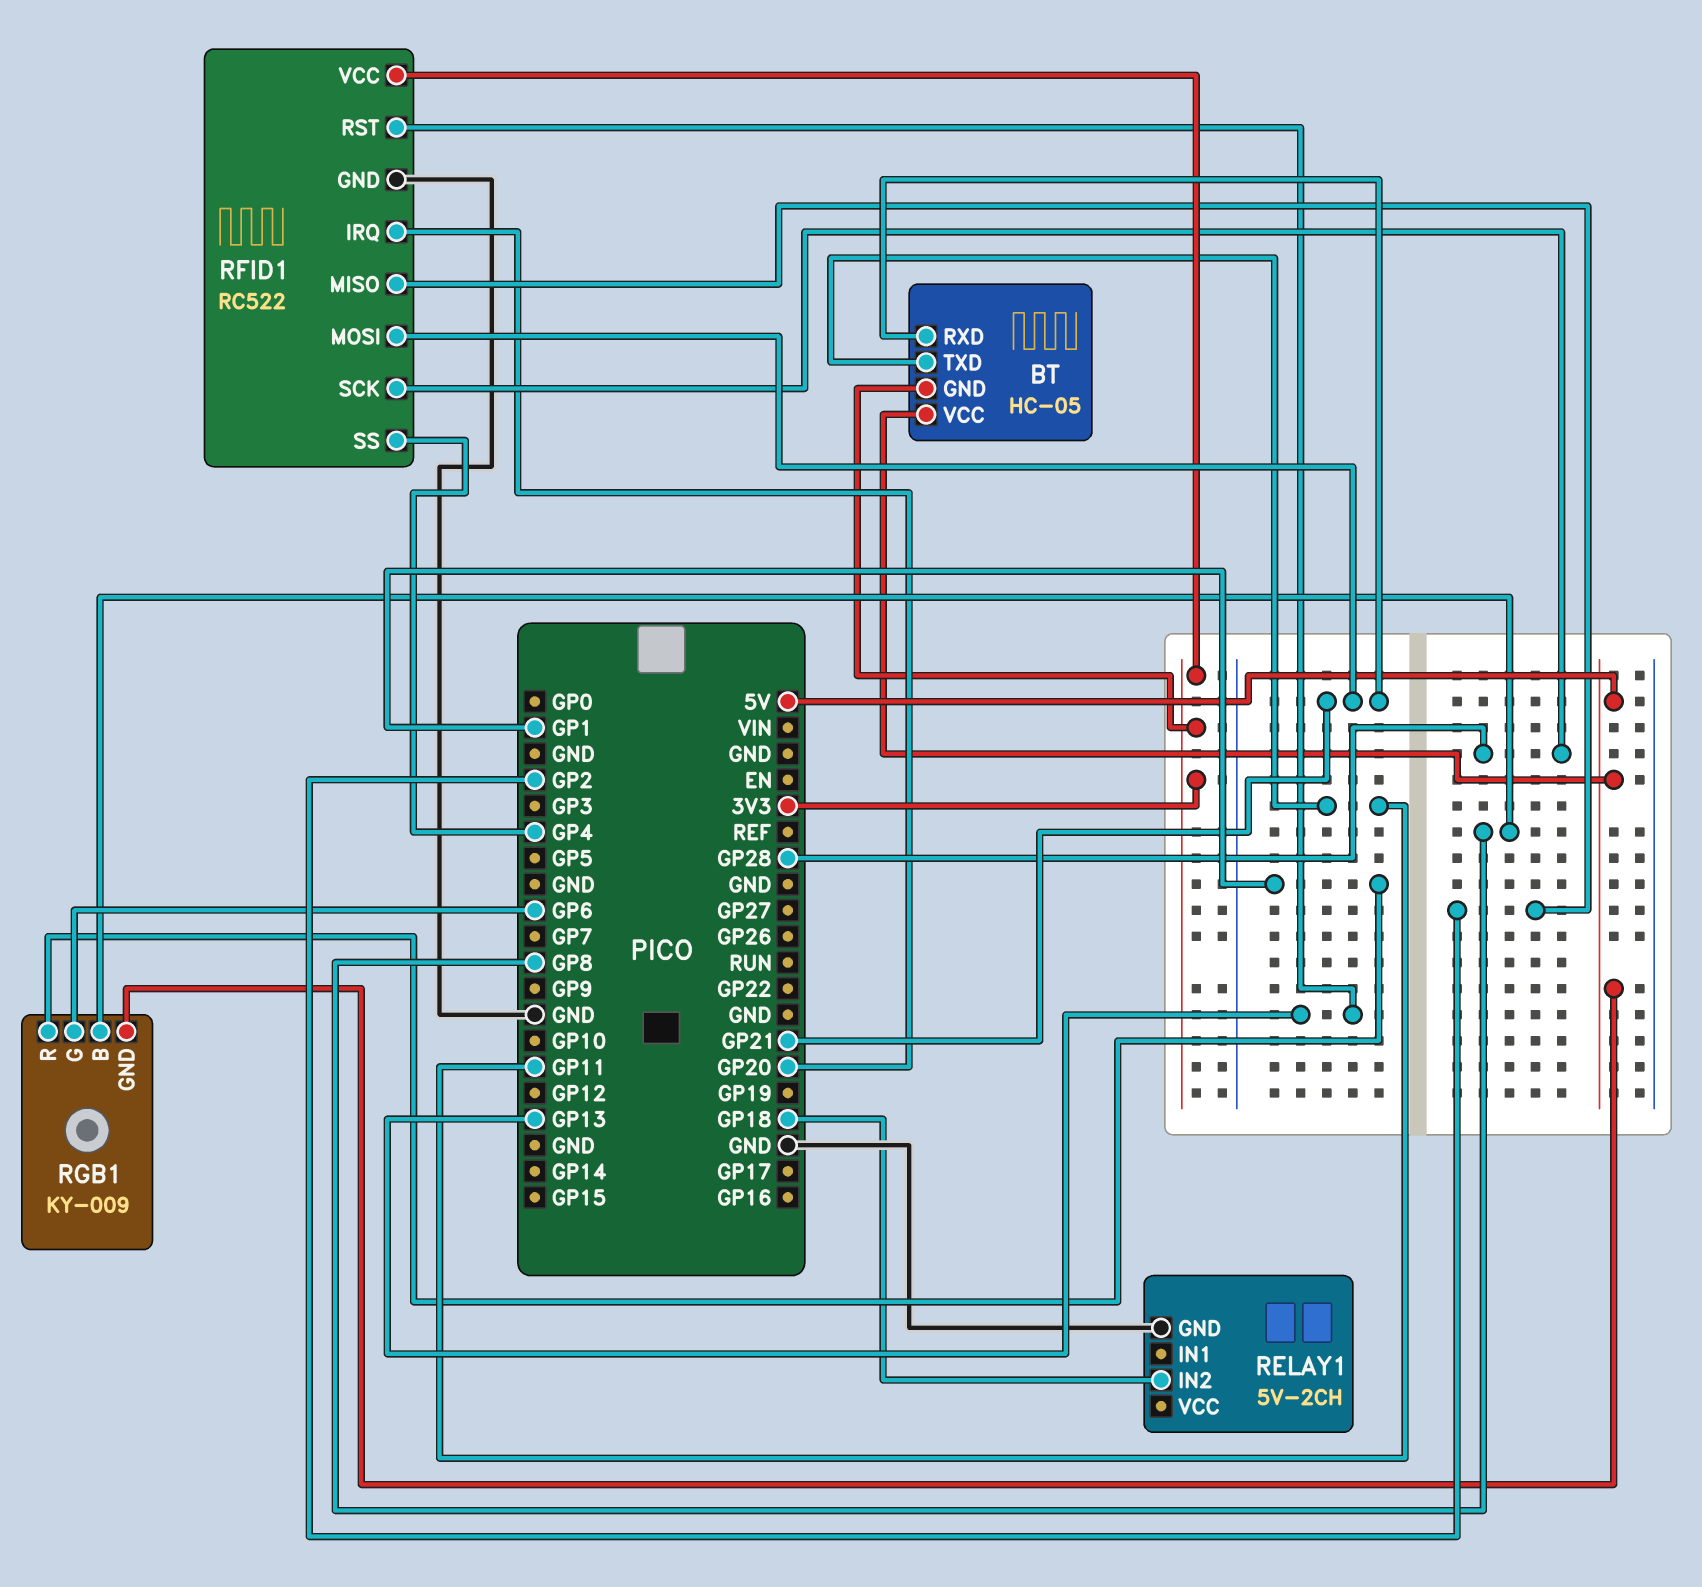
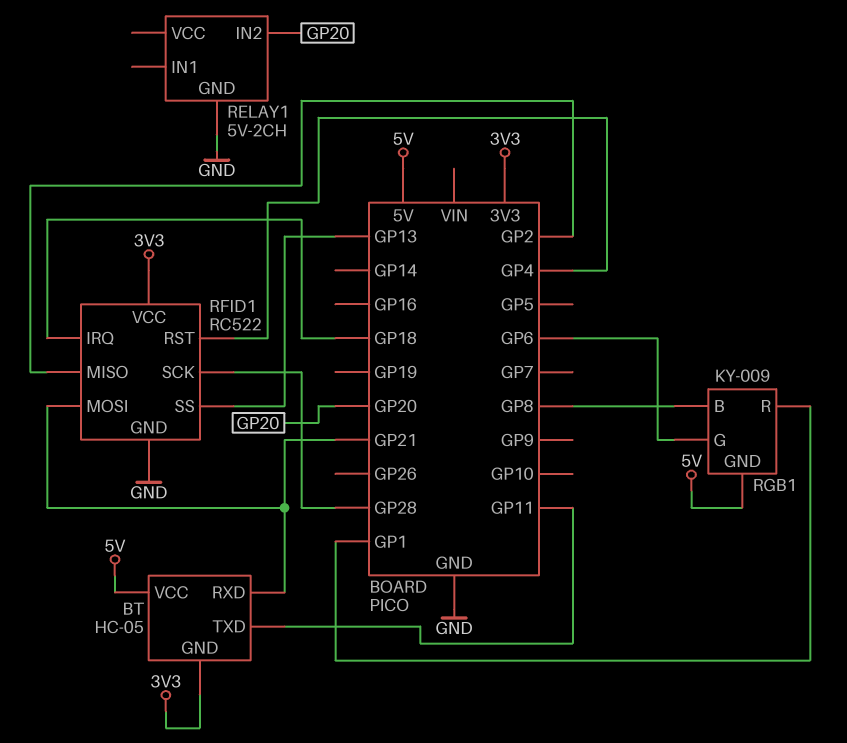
RELAY1 pin IN2: GP18 -> GP20
RFID1 pin IRQ: GP20 -> GP18
RFID1 pin RST: GP13 -> GP4
RFID1 pin SS: GP4 -> GP13

